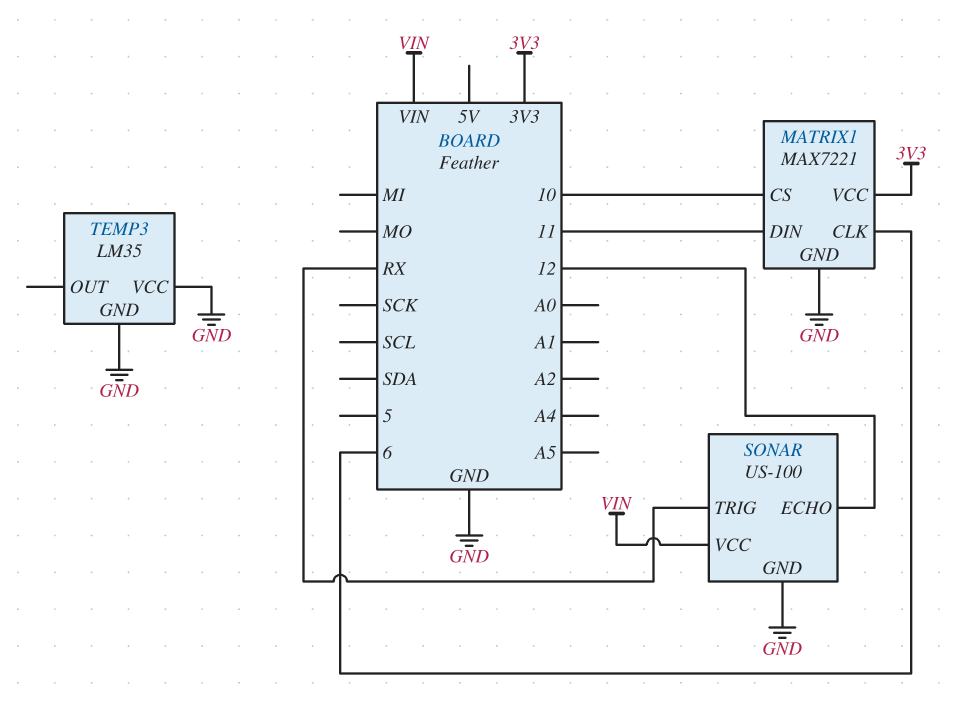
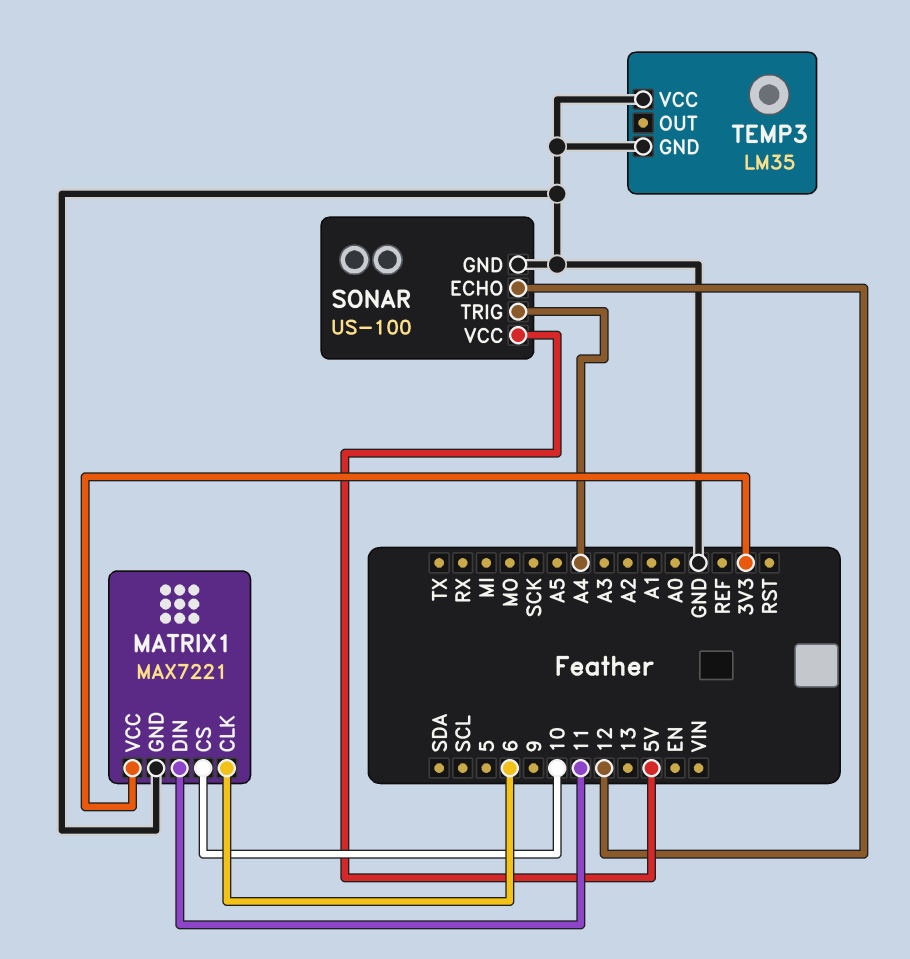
SONAR pin TRIG: RX -> A4
SONAR pin VCC: VIN -> 5V

